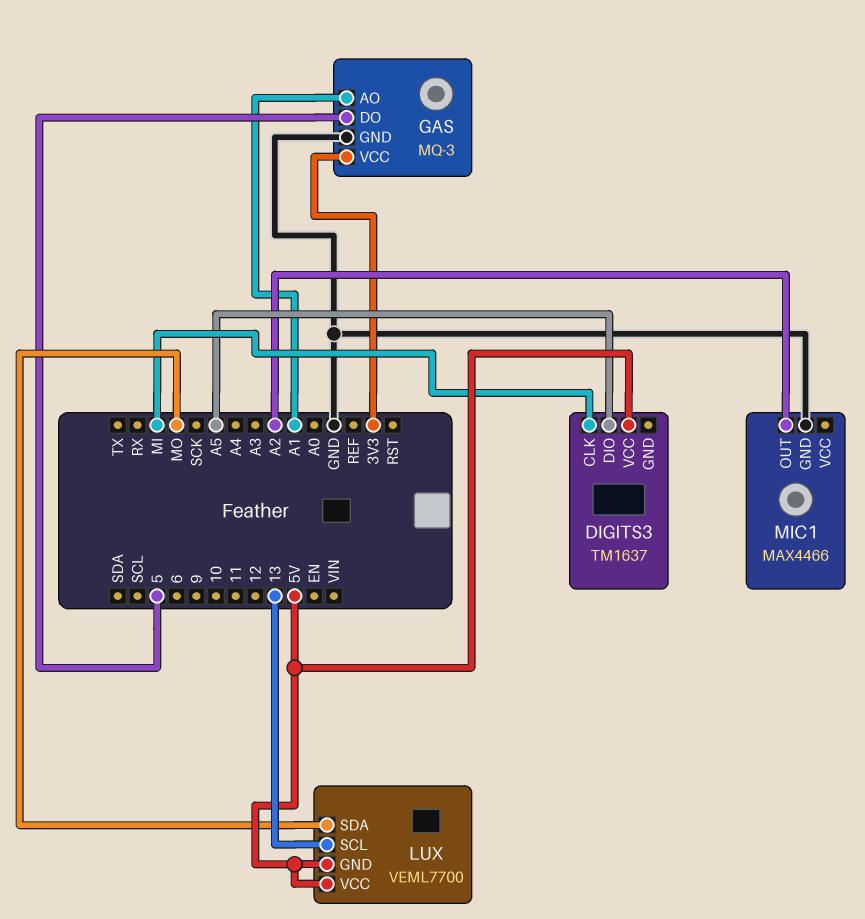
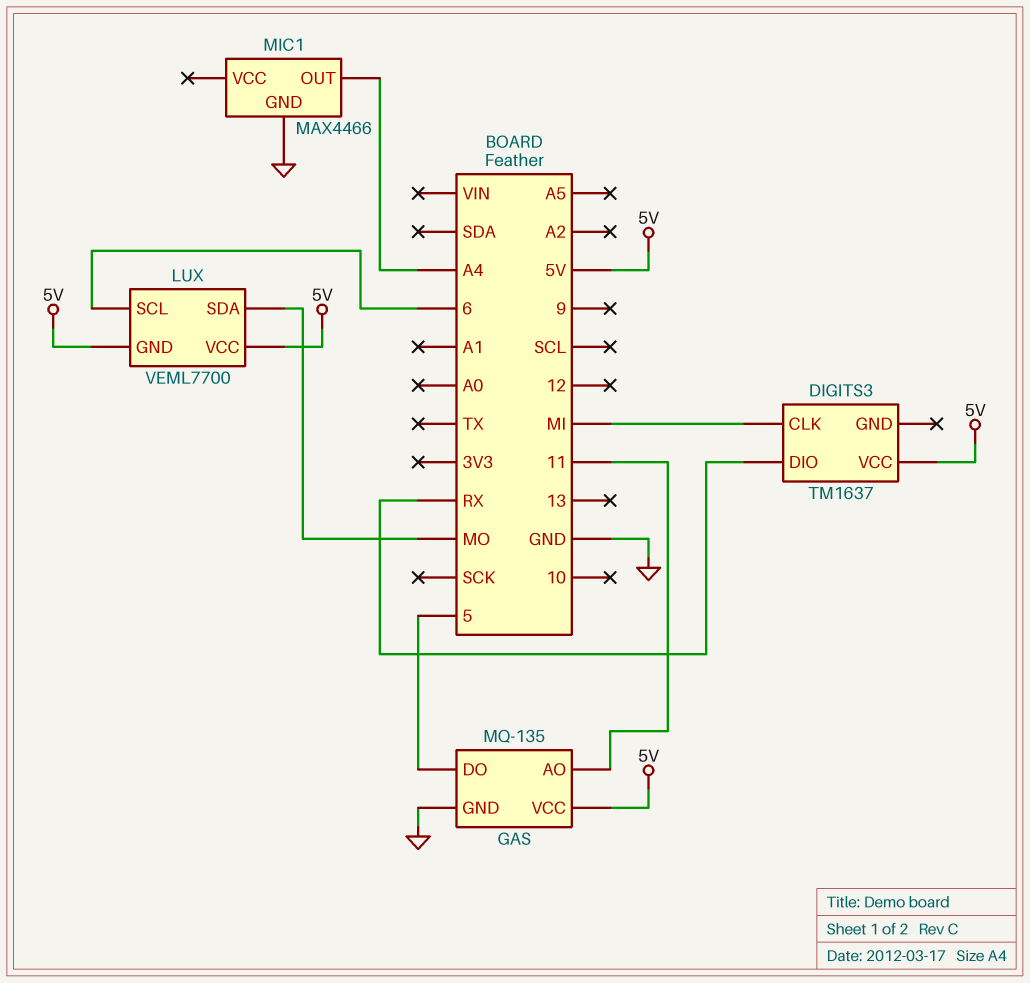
DIGITS3 pin DIO: A5 -> RX
GAS: MQ-3 -> MQ-135
GAS pin AO: A1 -> 11
GAS pin VCC: 3V3 -> 5V
LUX pin SCL: 13 -> 6
MIC1 pin OUT: A2 -> A4

